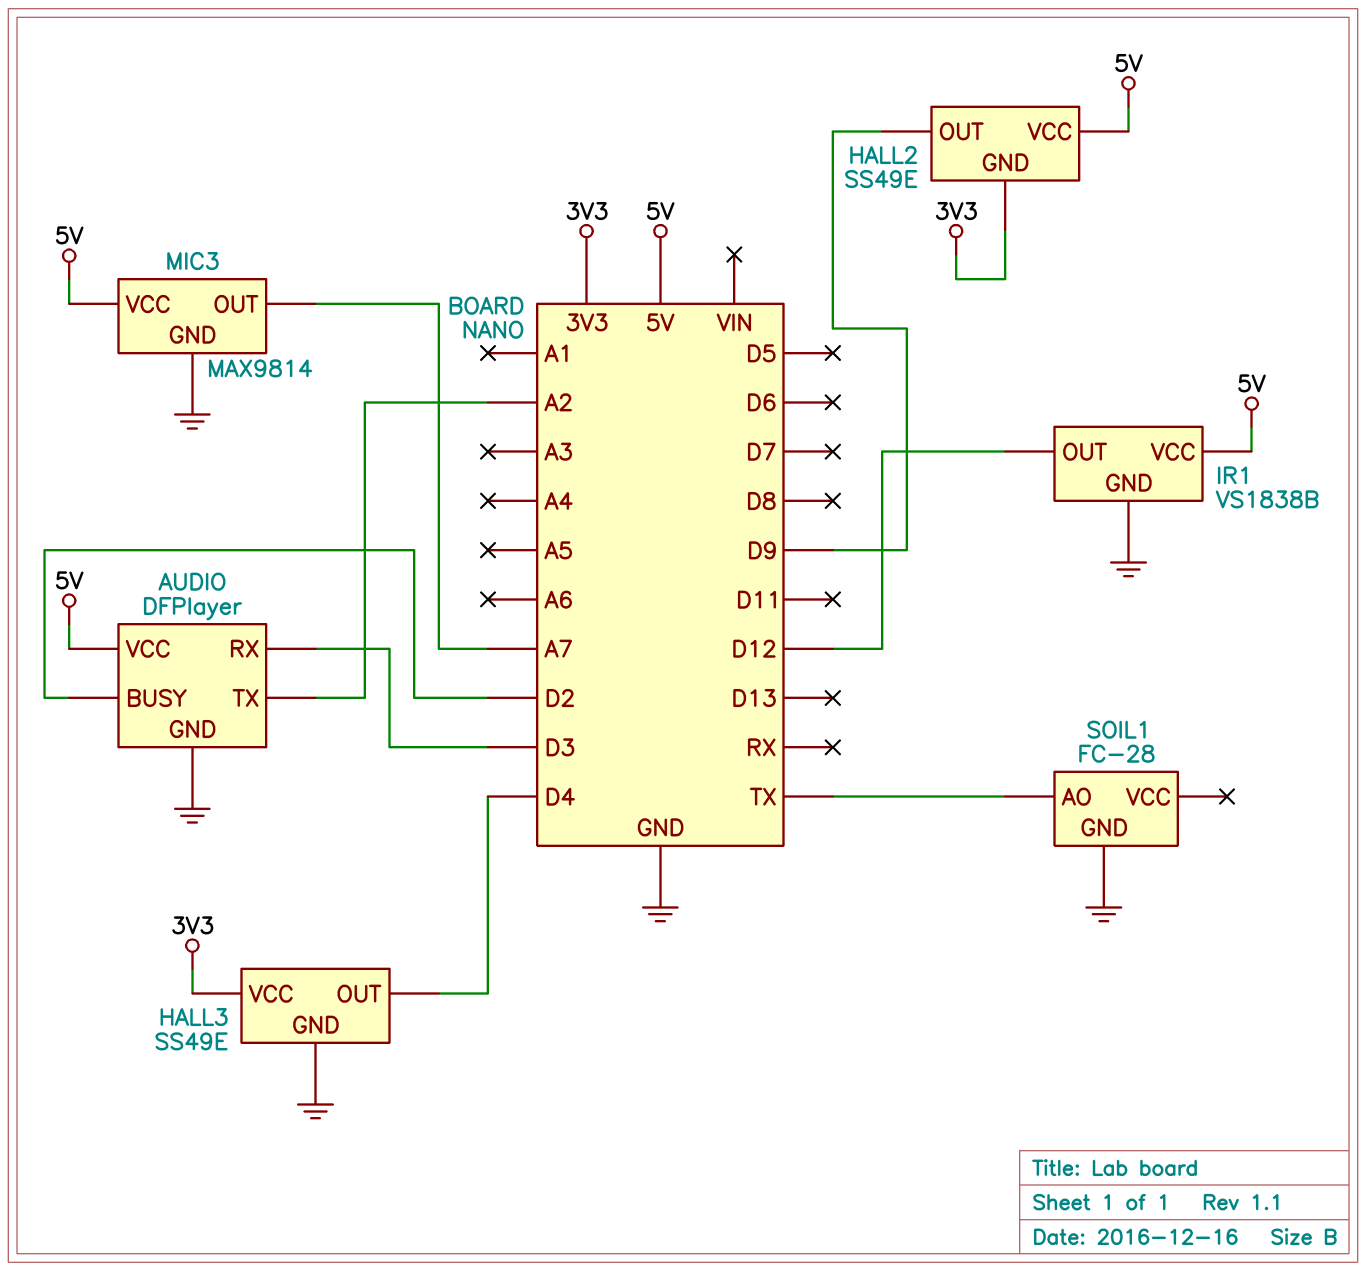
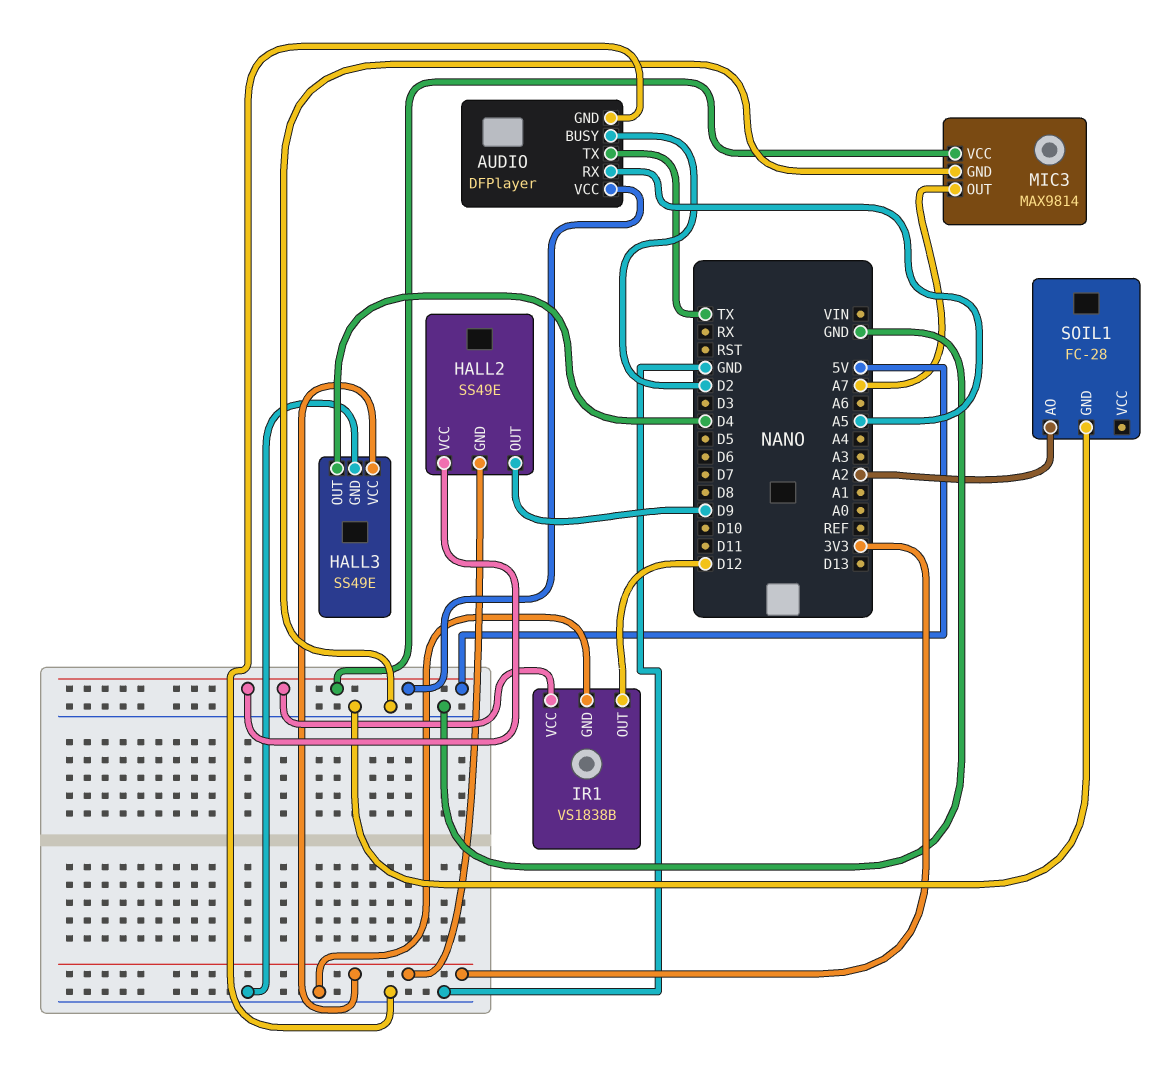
AUDIO pin RX: D3 -> A5
AUDIO pin TX: A2 -> TX
SOIL1 pin AO: TX -> A2

